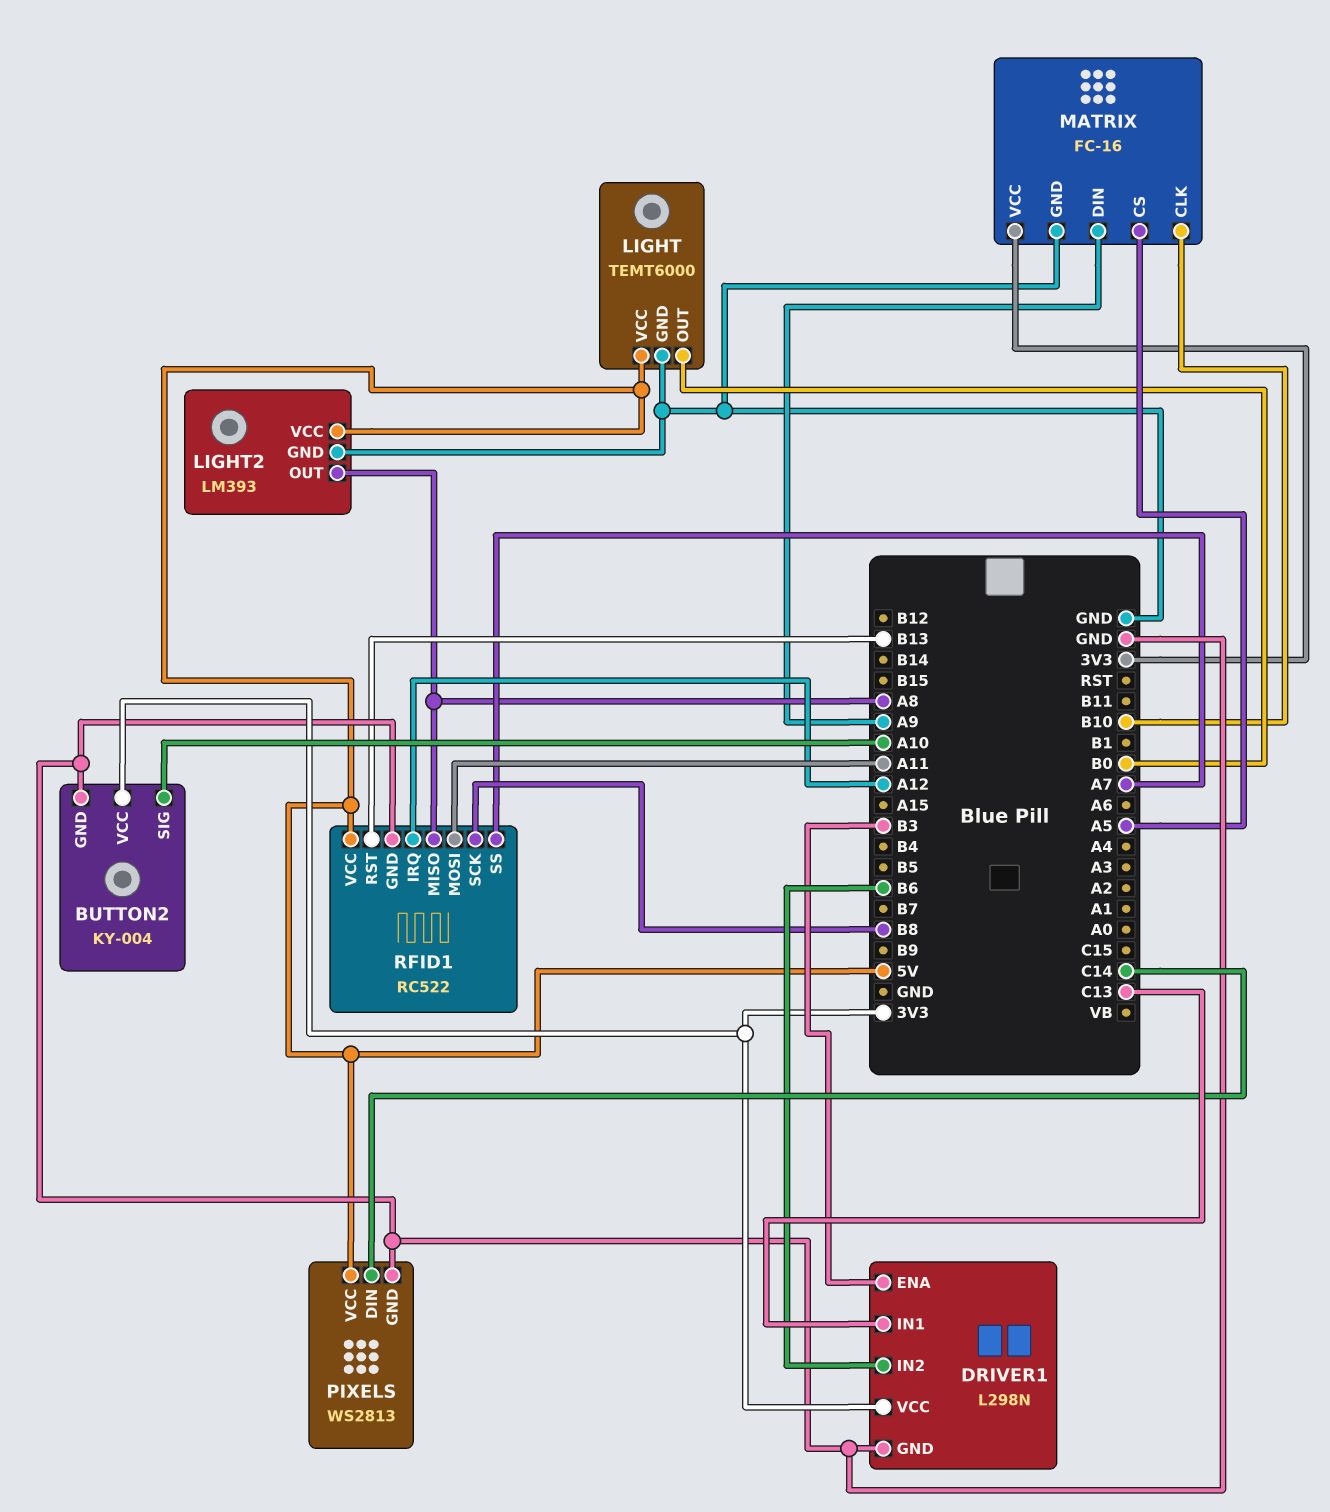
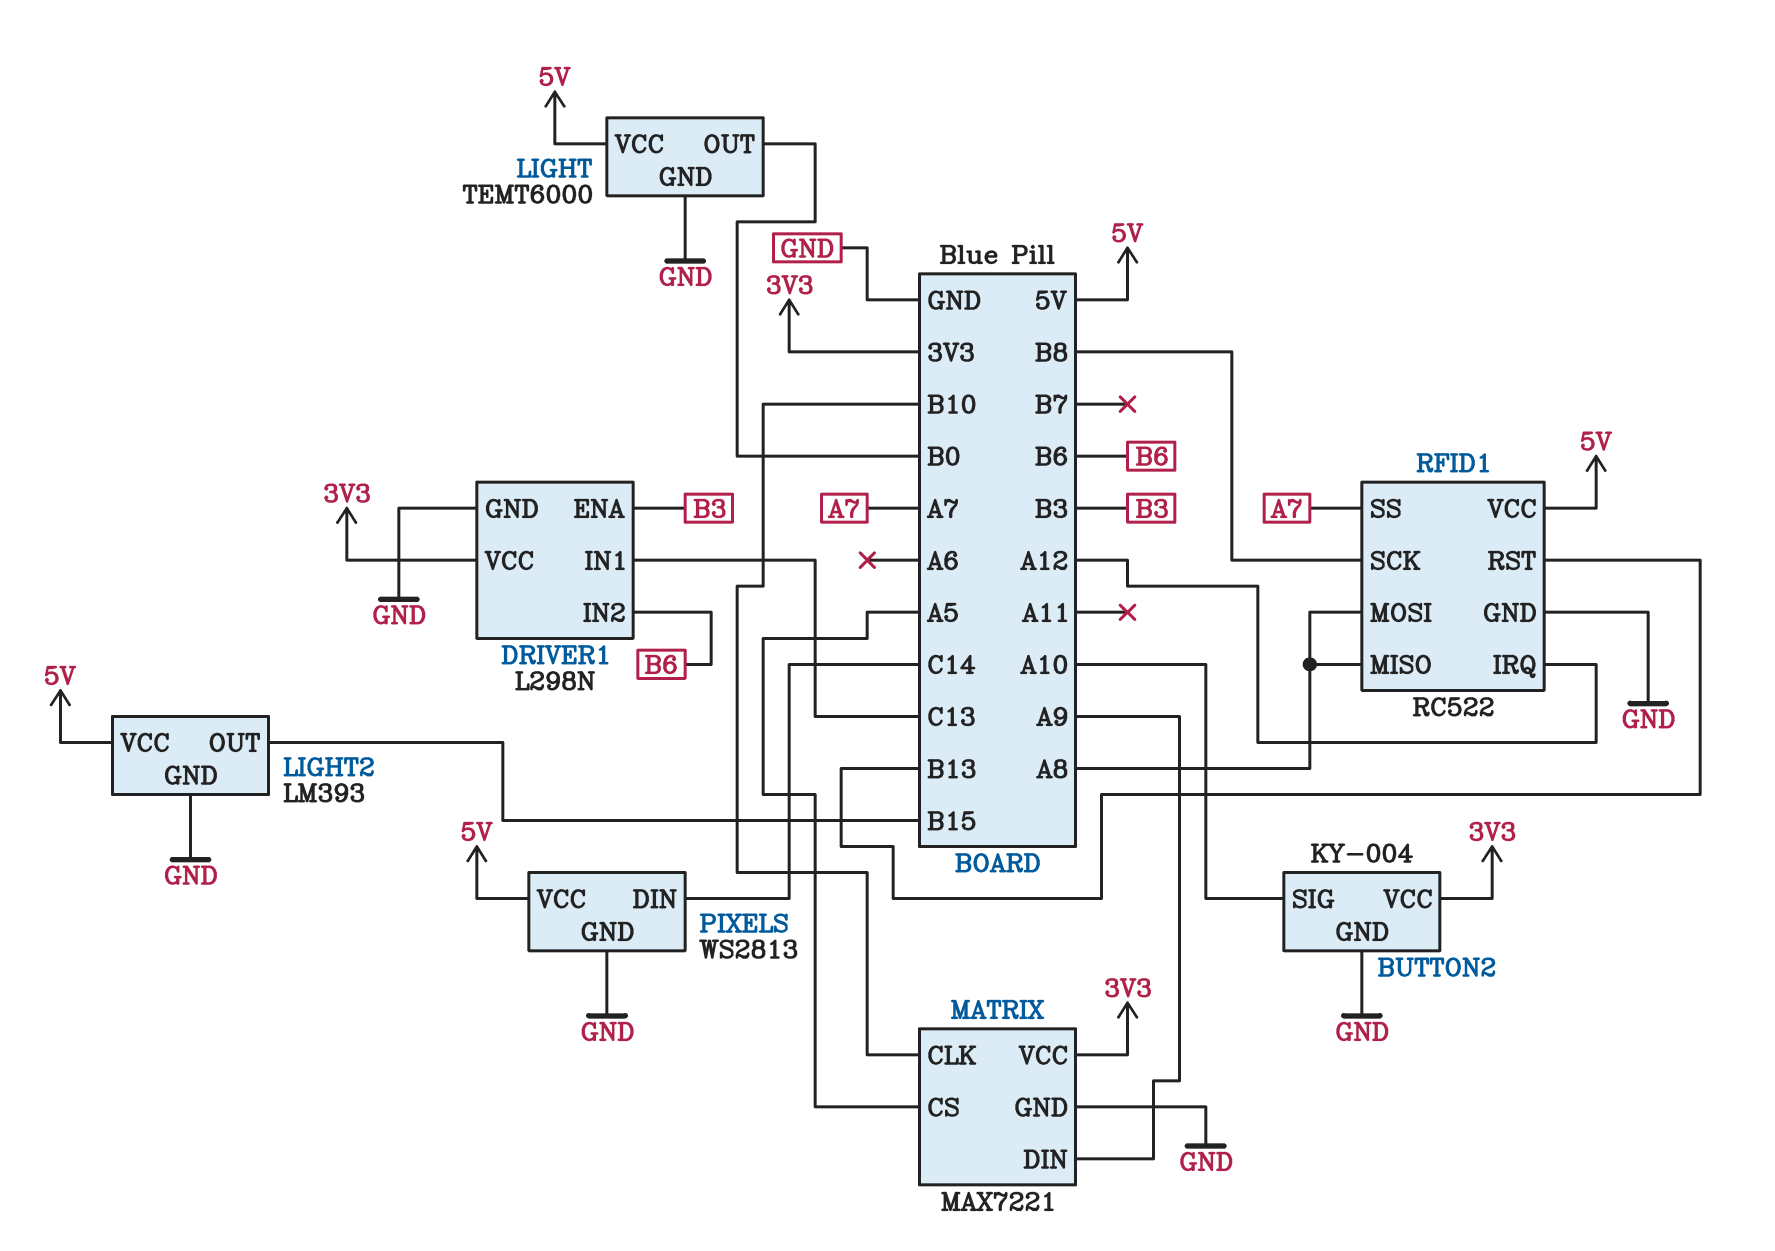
LIGHT2 pin OUT: A8 -> B15
MATRIX: FC-16 -> MAX7221
RFID1 pin MOSI: A11 -> A8

